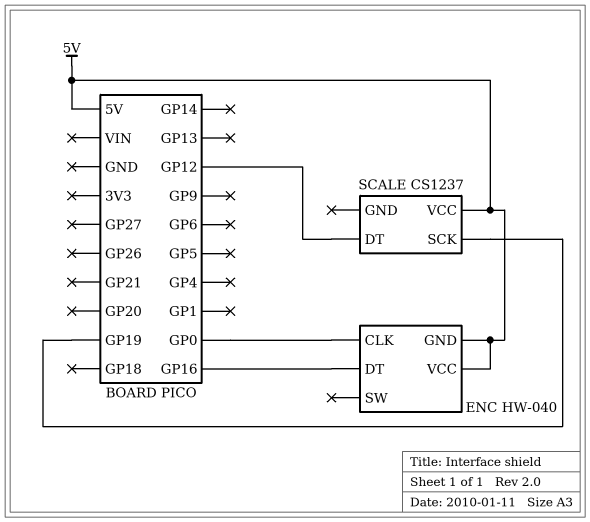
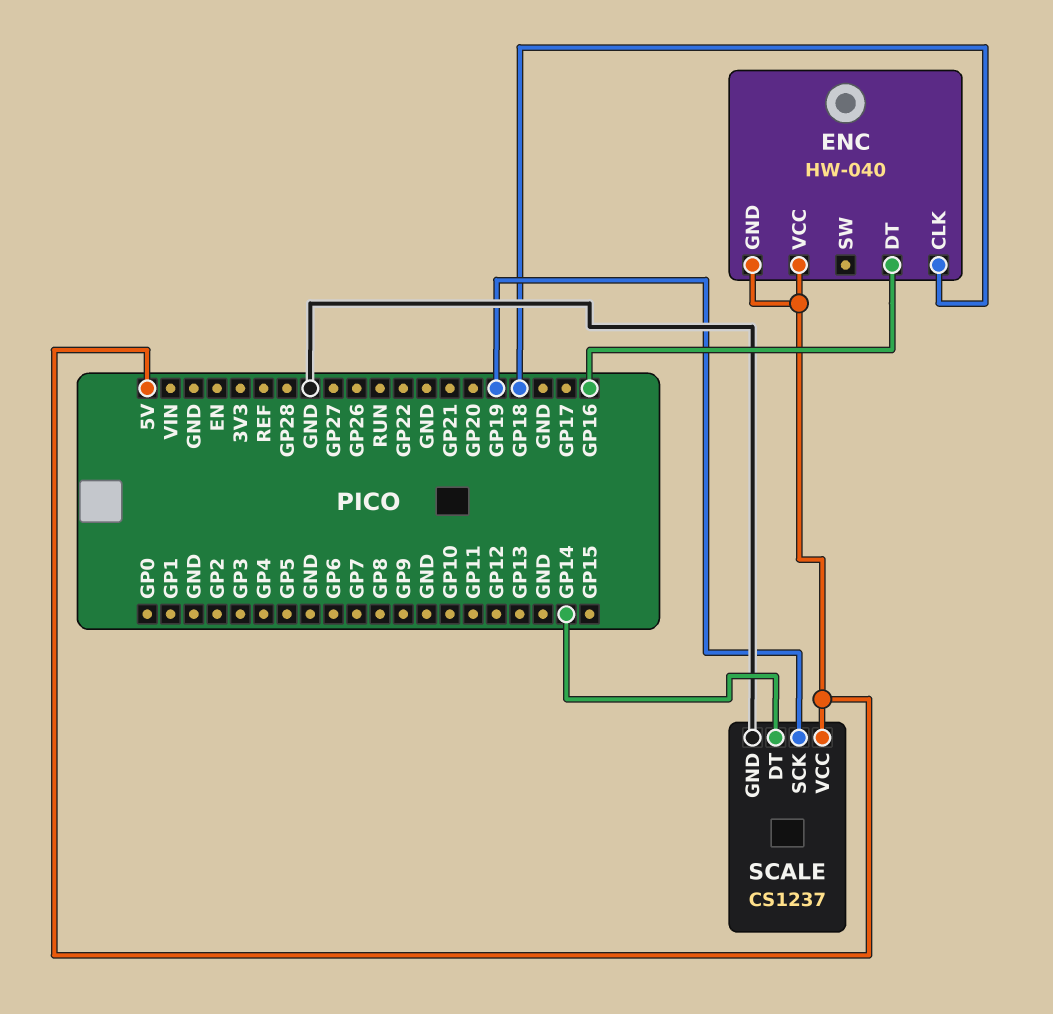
ENC pin CLK: GP0 -> GP18
SCALE pin DT: GP12 -> GP14
SCALE pin GND: none -> GND

